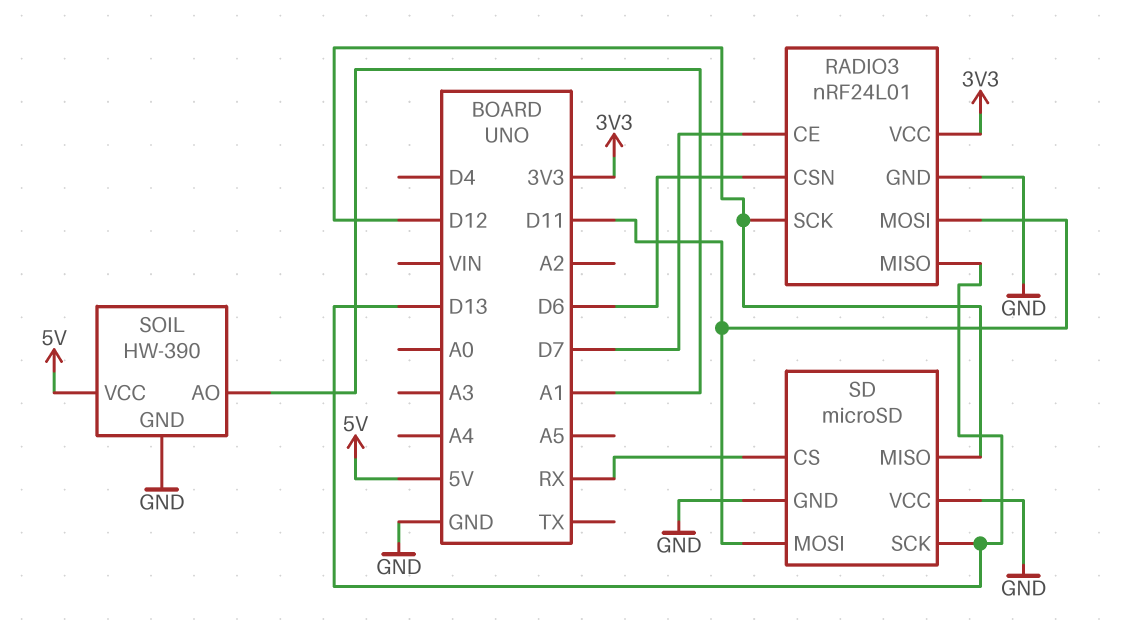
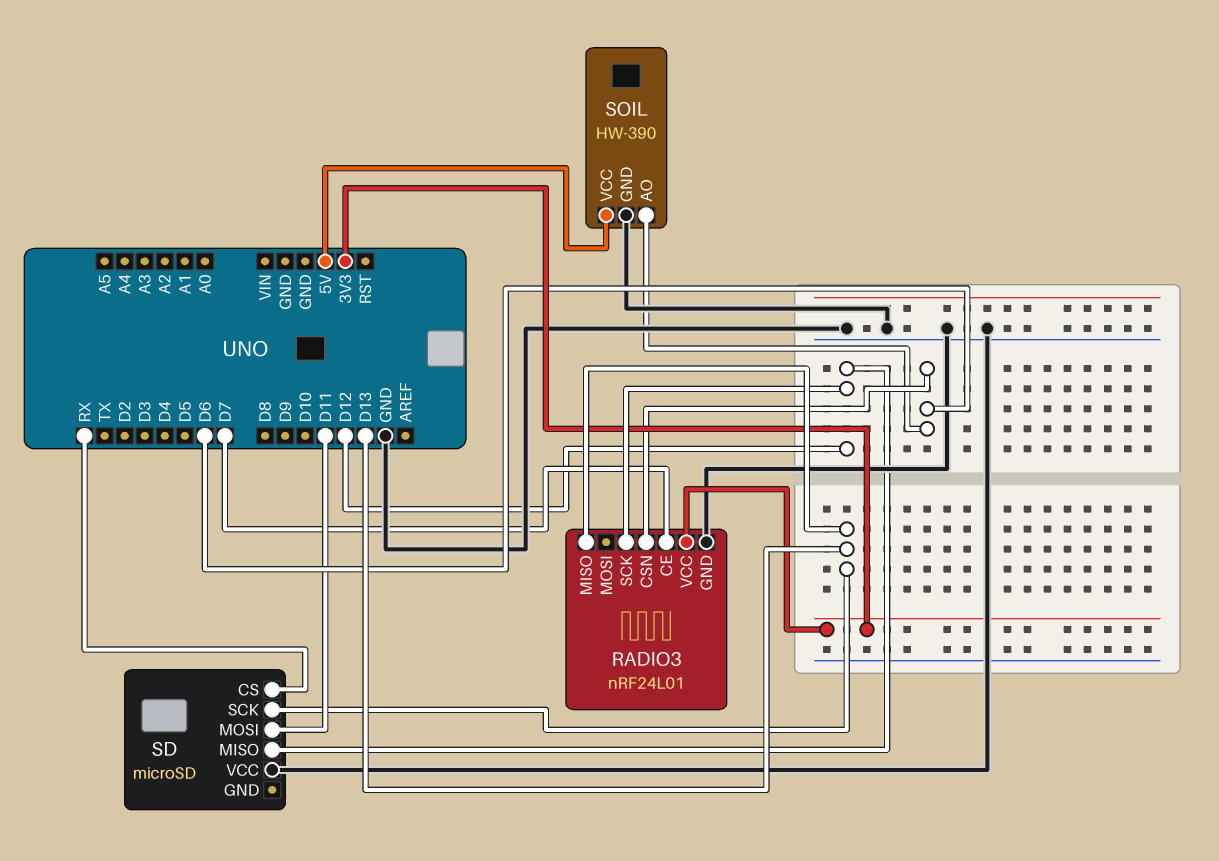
RADIO3 pin MOSI: D11 -> none
SD pin GND: GND -> none
SOIL pin AO: A1 -> D6

